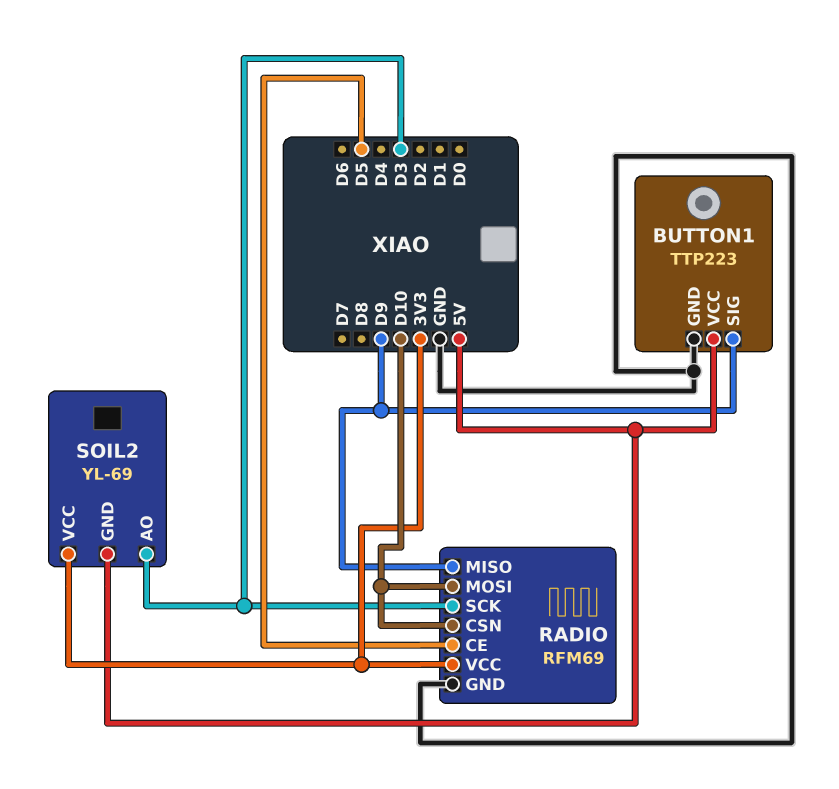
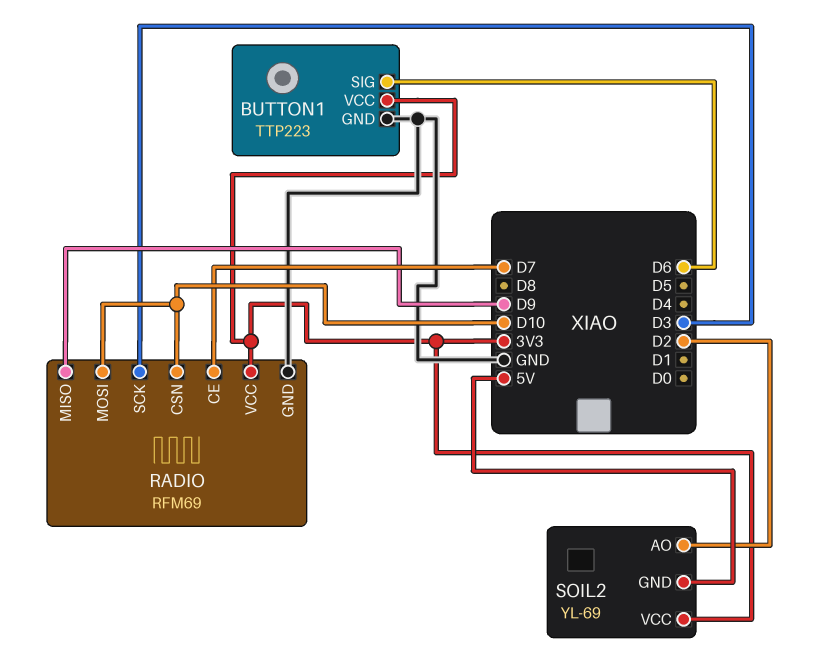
BUTTON1 pin SIG: D9 -> D6
BUTTON1 pin VCC: 5V -> 3V3
RADIO pin CE: D5 -> D7
SOIL2 pin AO: D3 -> D2

